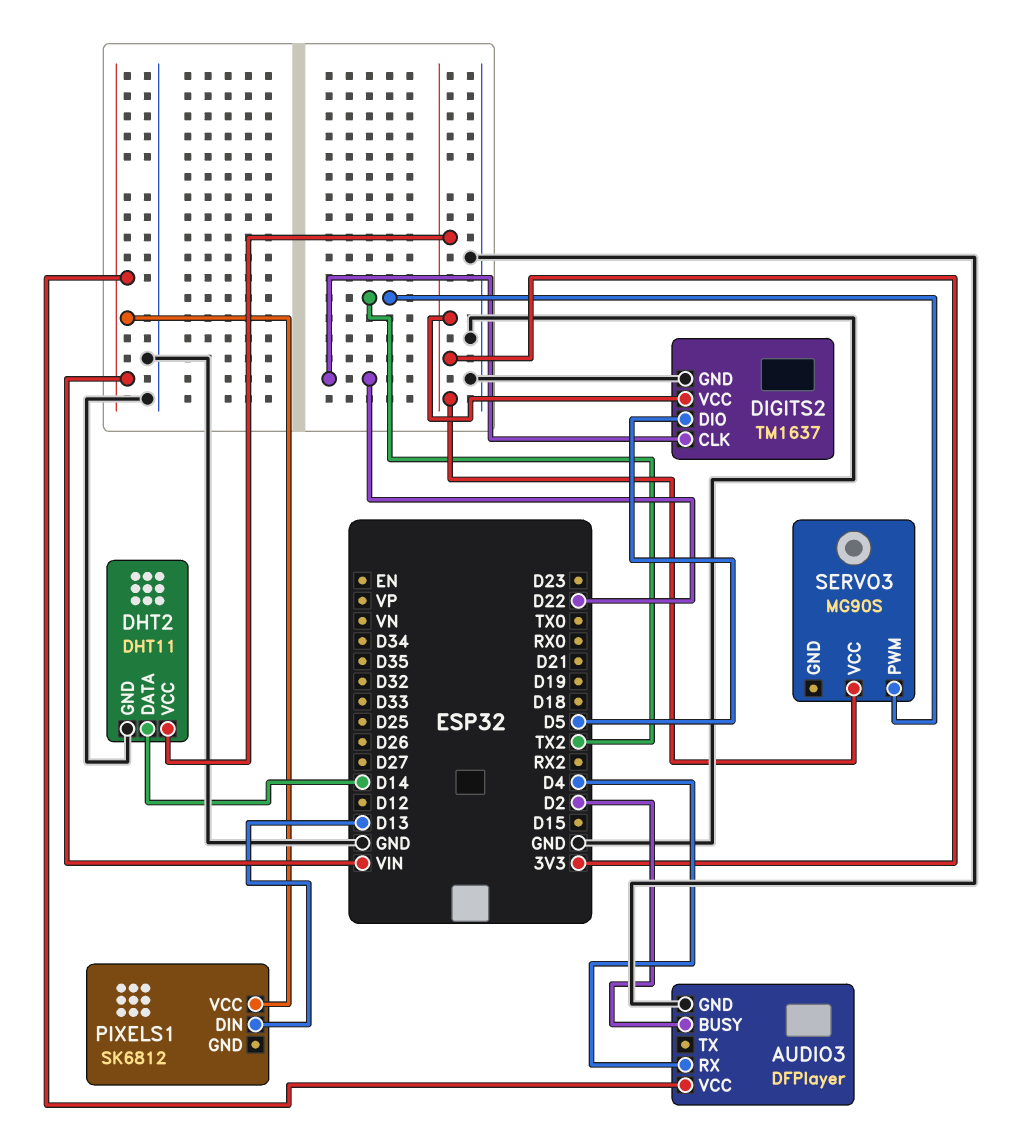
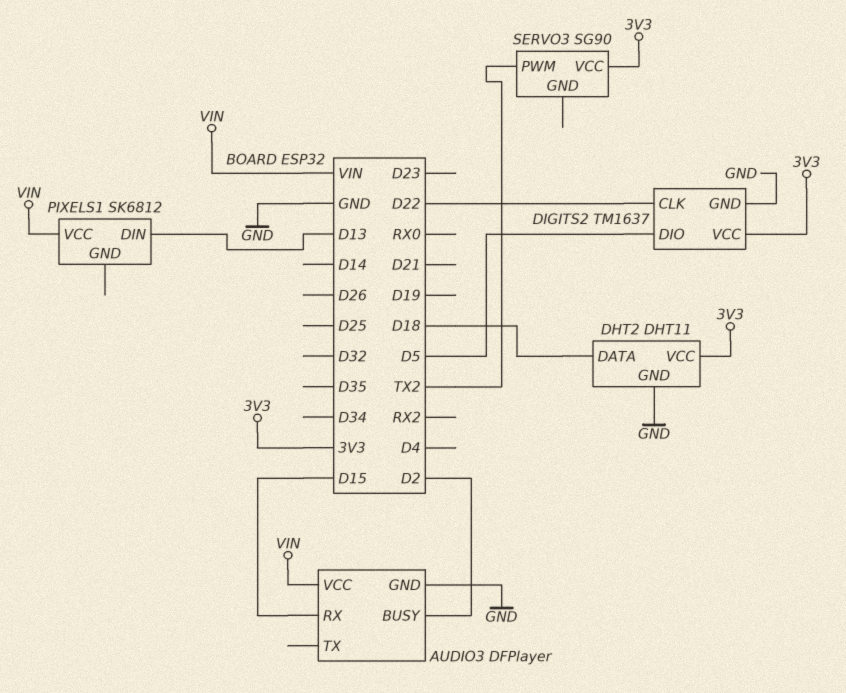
AUDIO3 pin RX: D4 -> D15
DHT2 pin DATA: D14 -> D18
SERVO3: MG90S -> SG90

